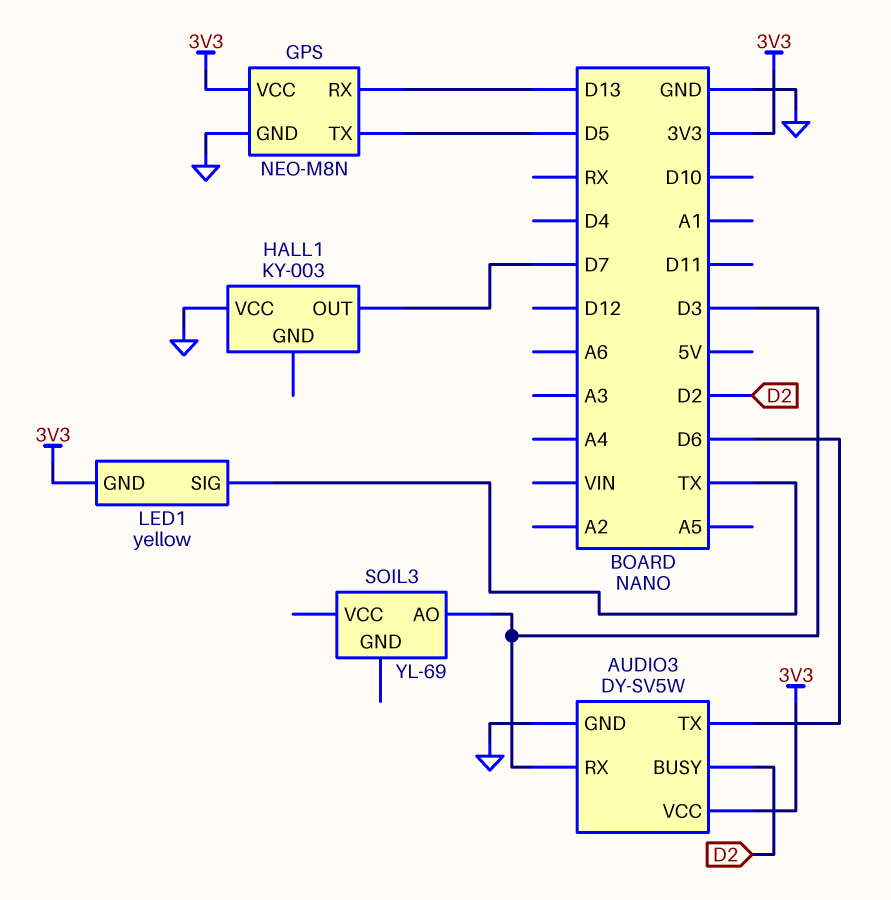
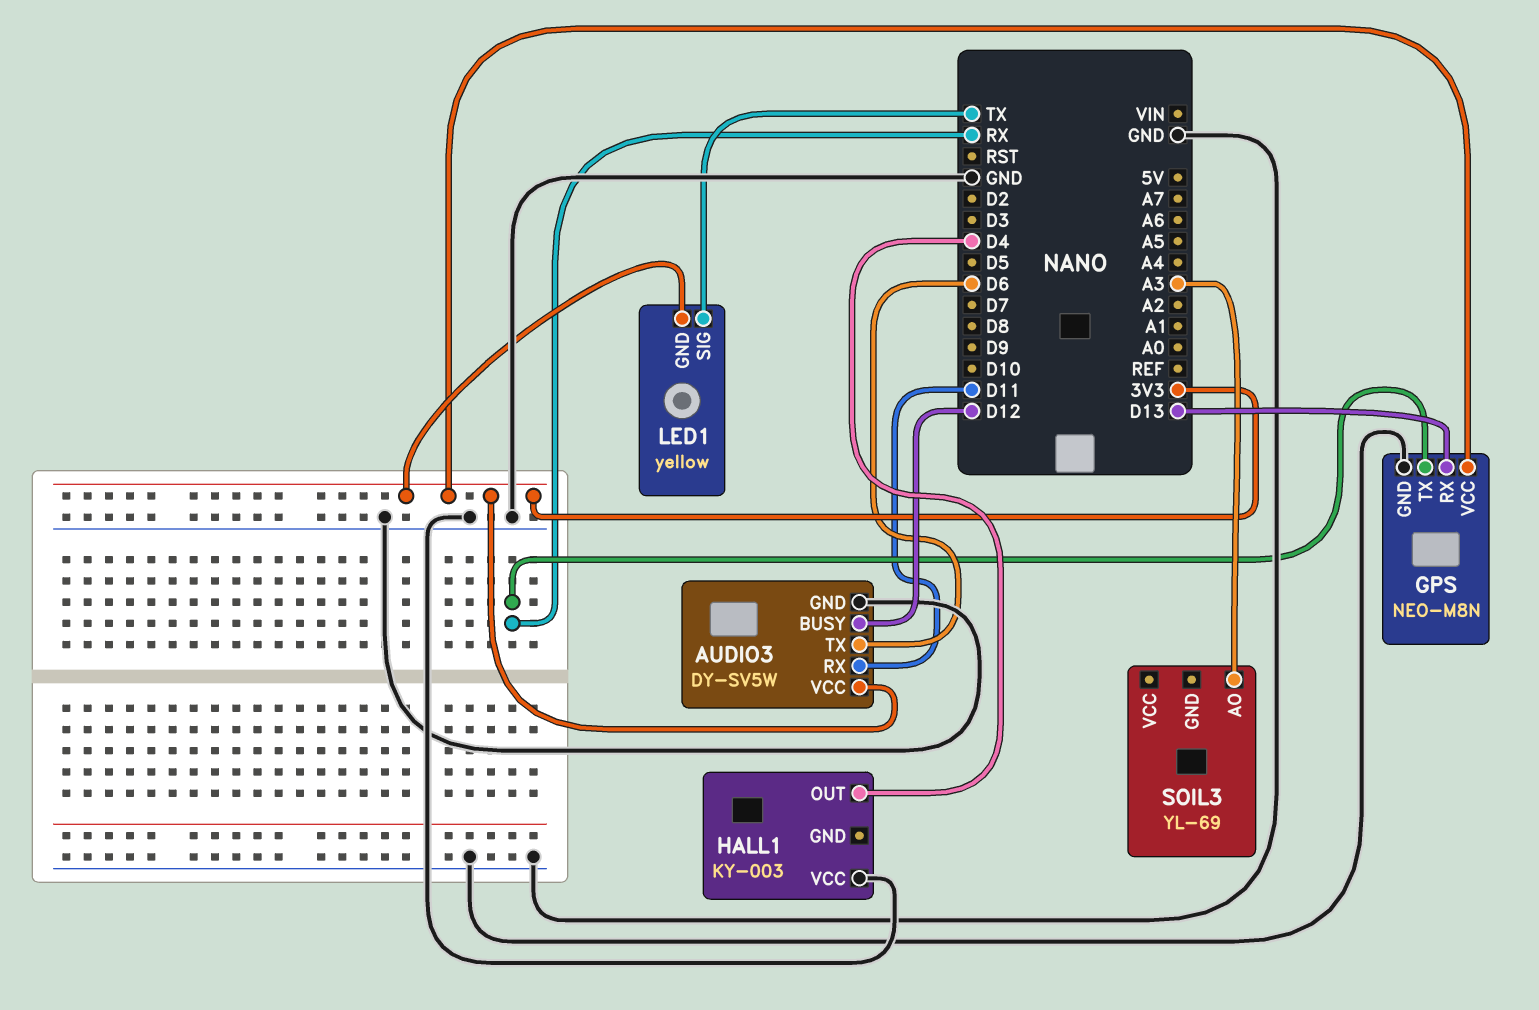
AUDIO3 pin BUSY: D2 -> D12
AUDIO3 pin RX: D3 -> D11
GPS pin TX: D5 -> RX
HALL1 pin OUT: D7 -> D4
SOIL3 pin AO: D3 -> A3

